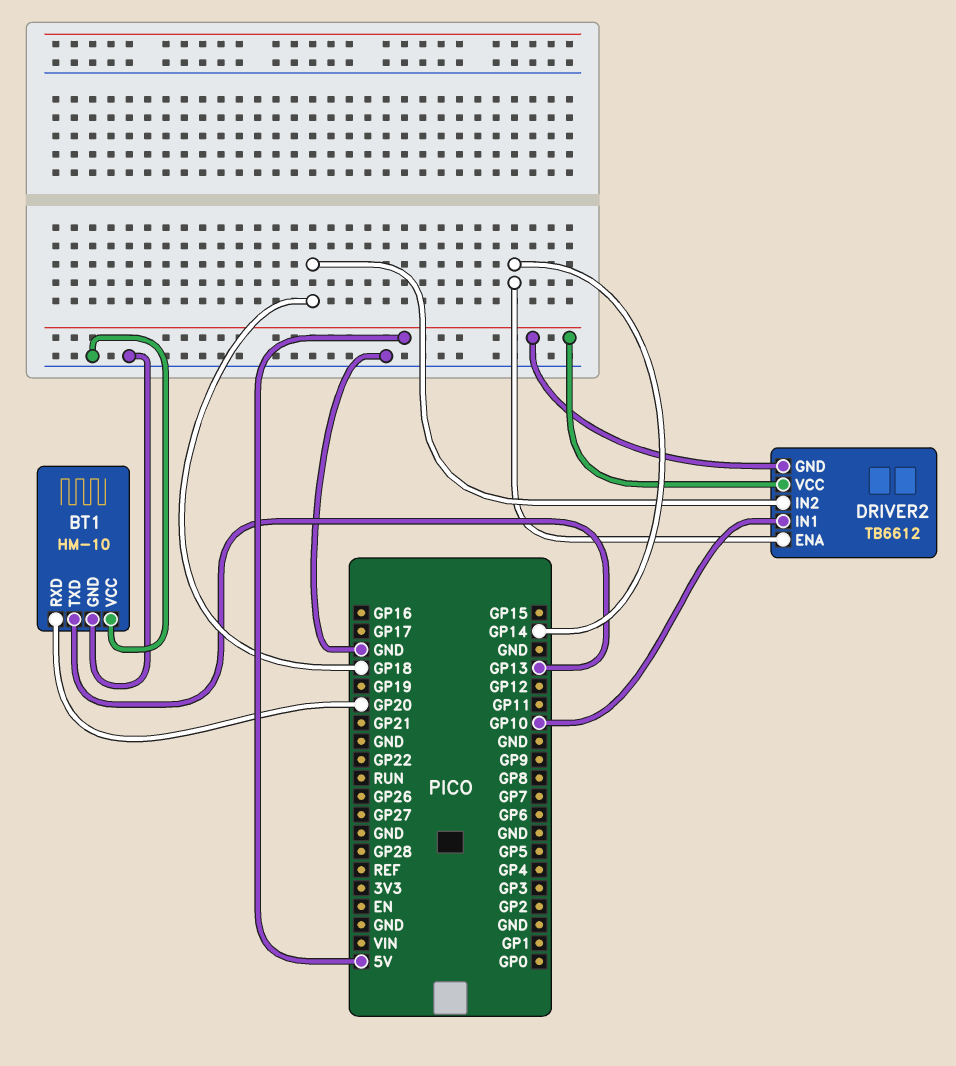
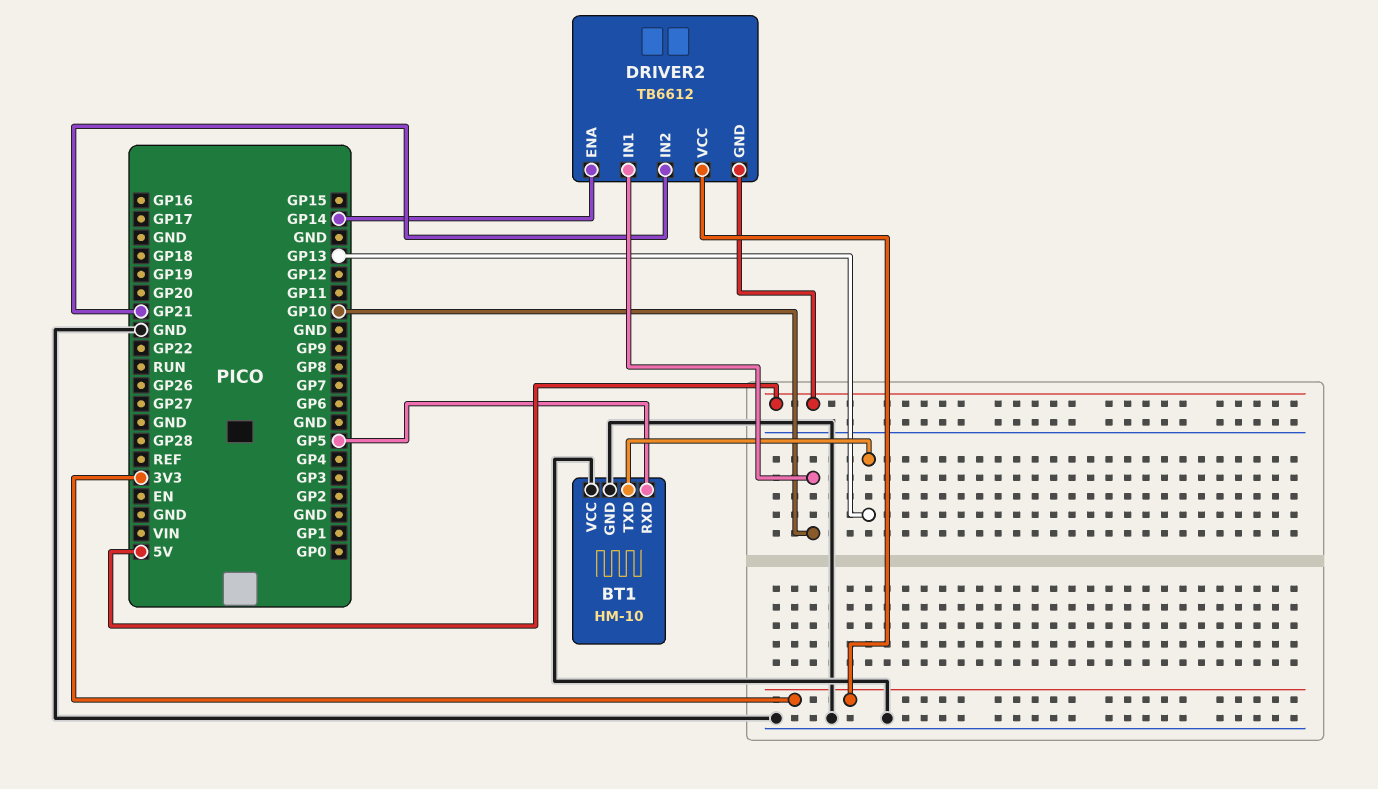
BT1 pin RXD: GP20 -> GP5
DRIVER2 pin IN2: GP18 -> GP21
DRIVER2 pin VCC: 5V -> 3V3

